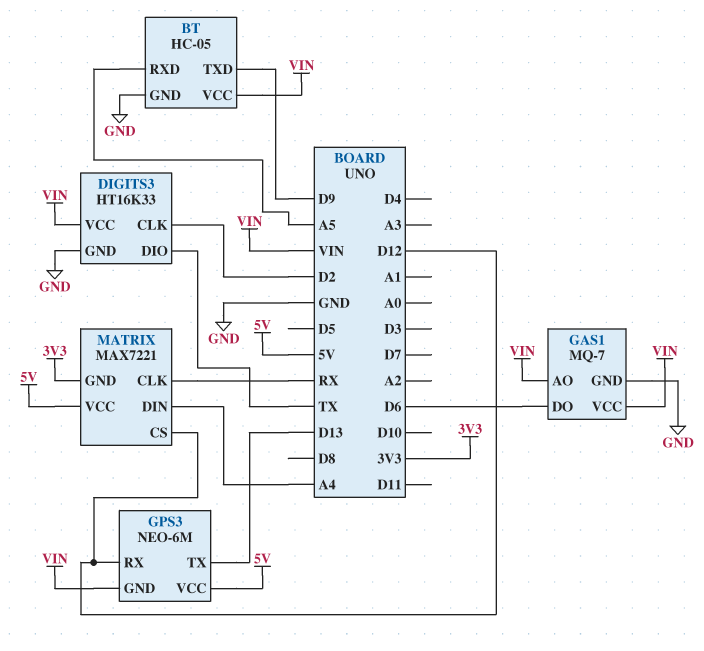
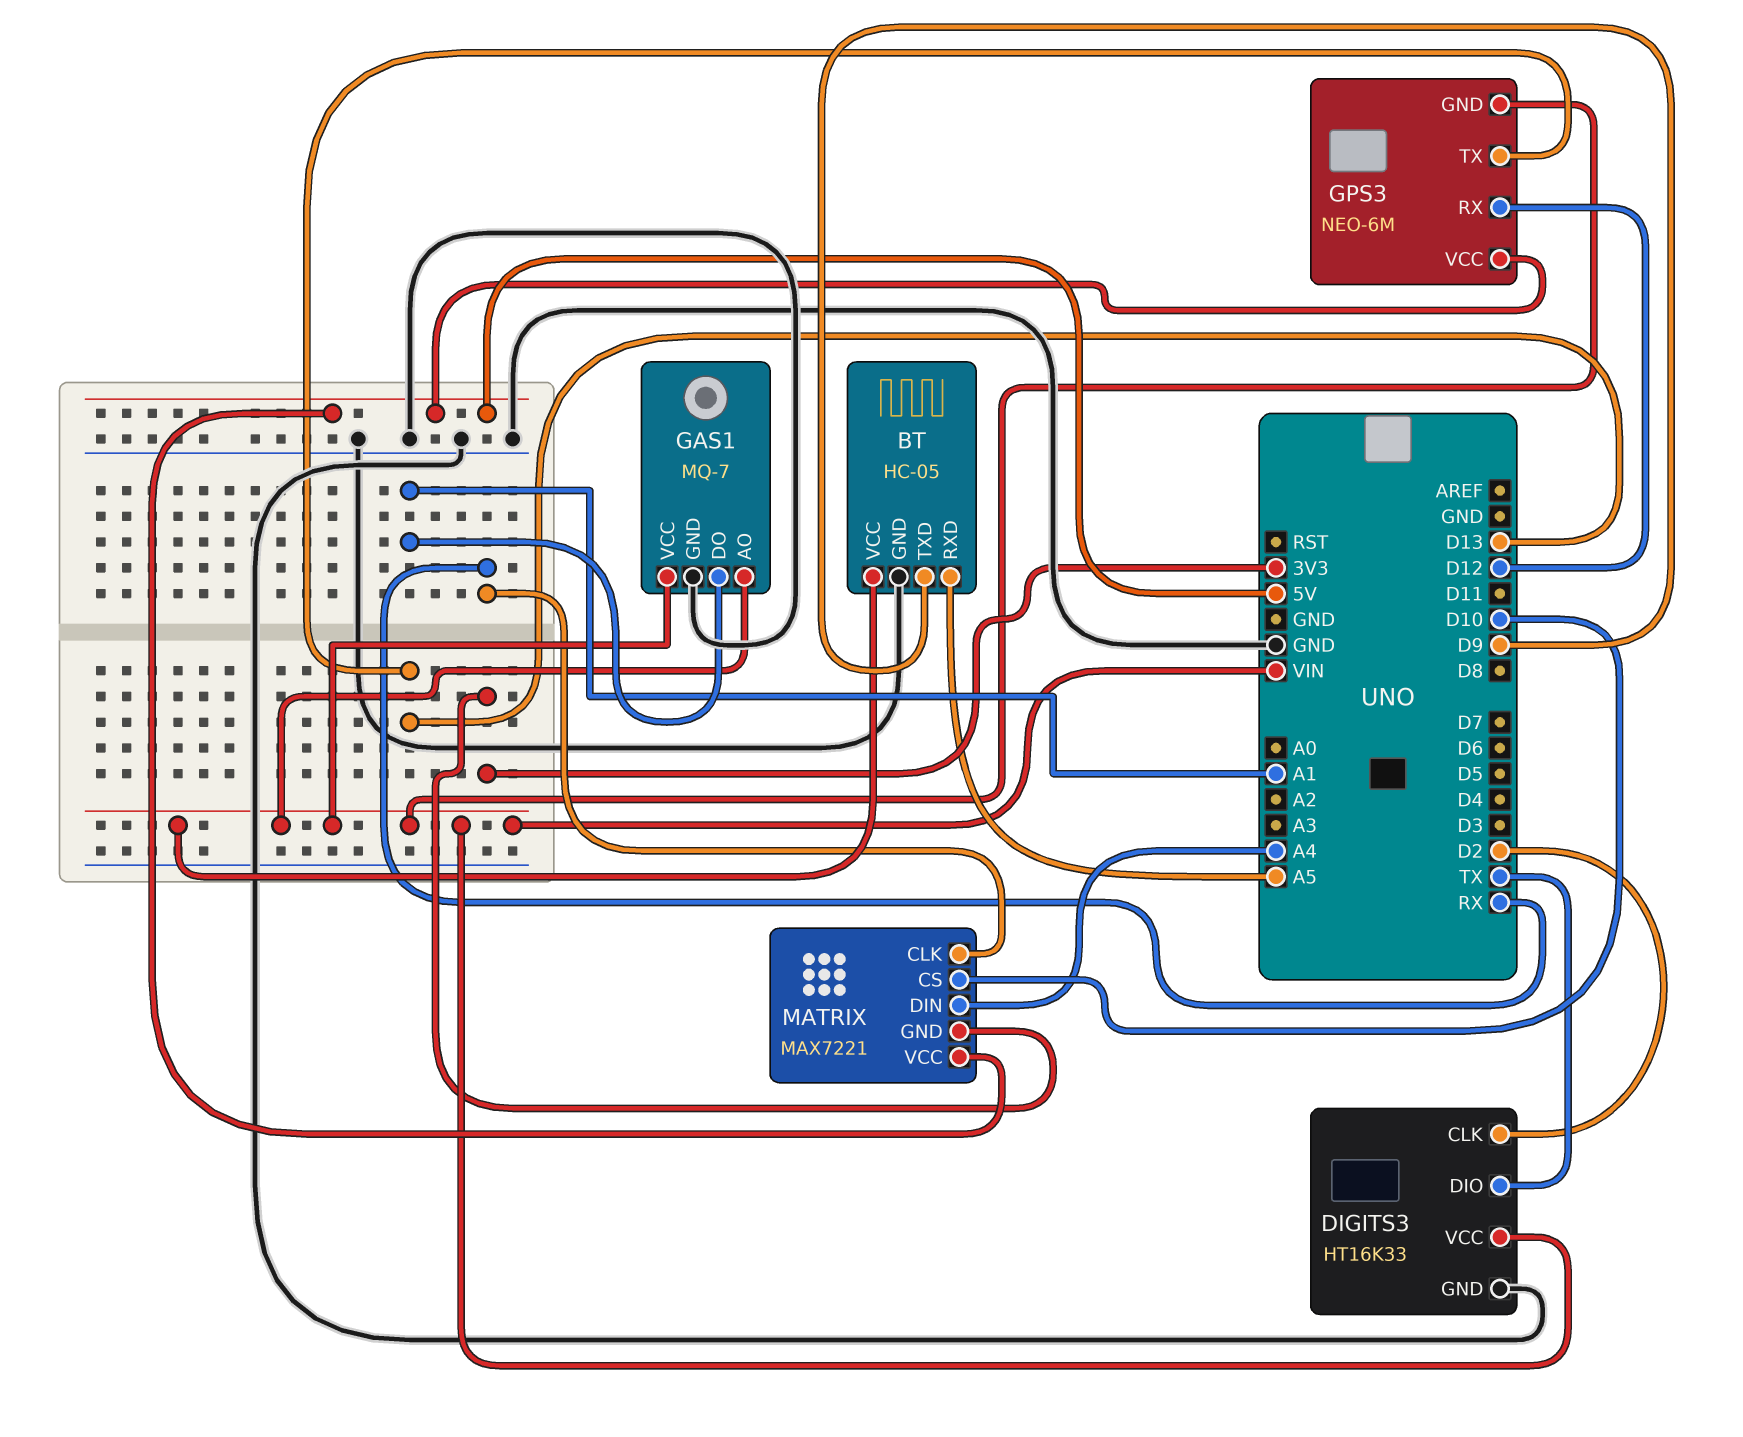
GAS1 pin DO: D6 -> A1
MATRIX pin CS: D12 -> D10

